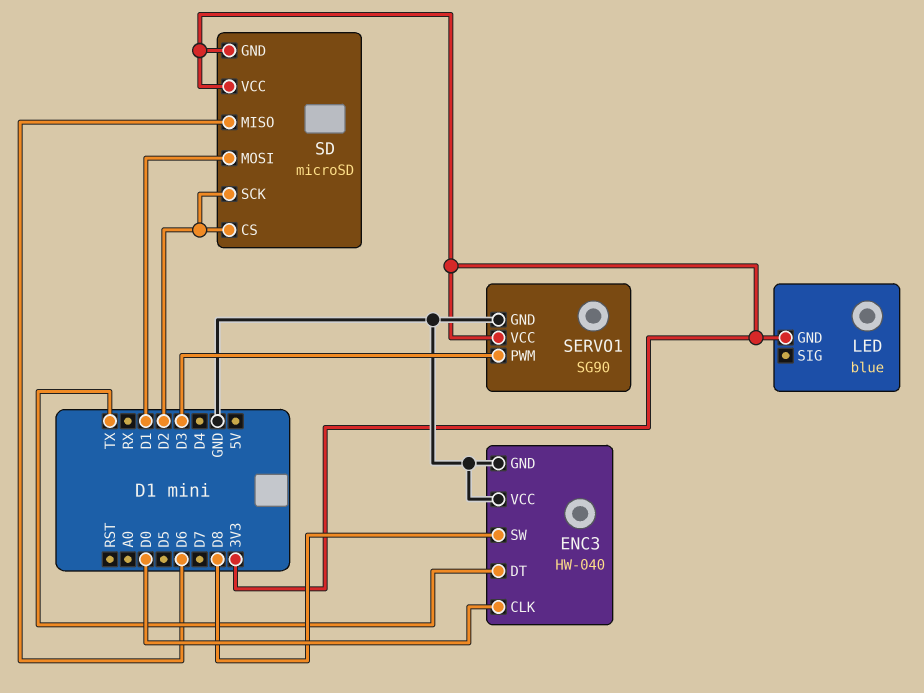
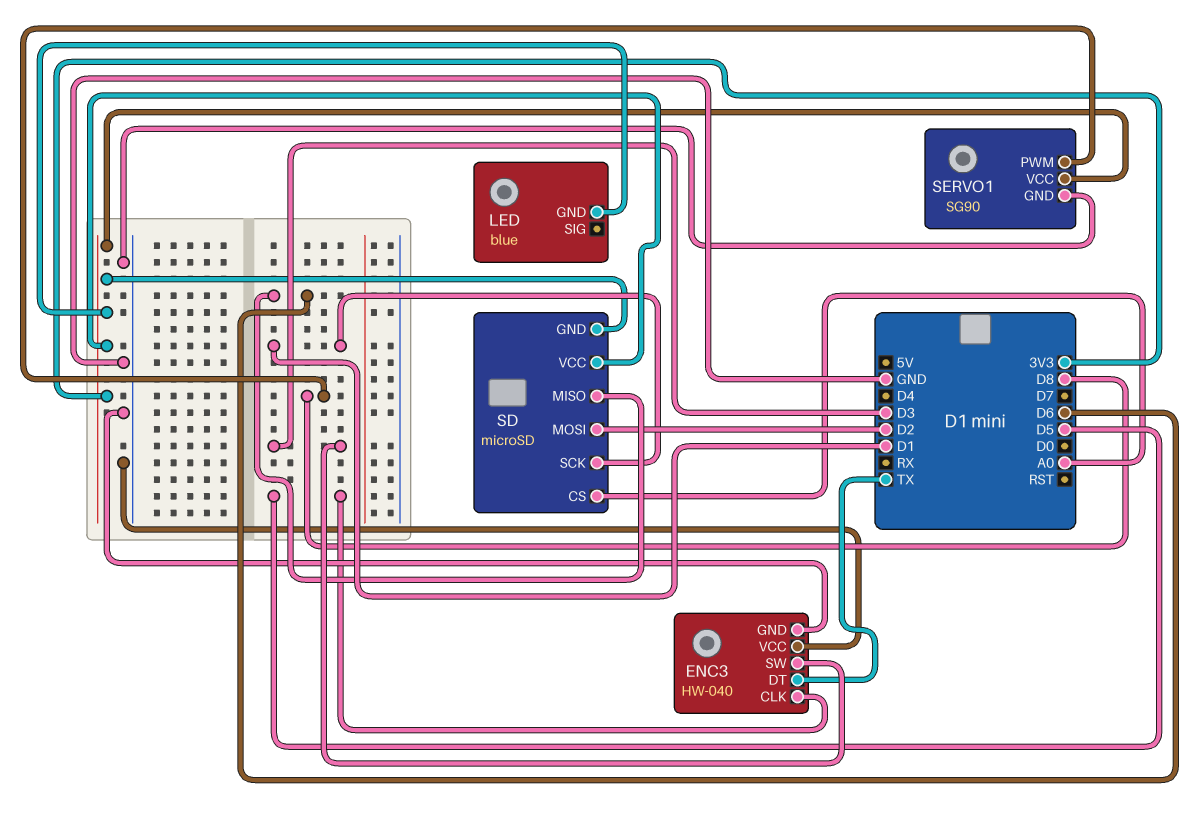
ENC3 pin CLK: D0 -> D5
ENC3 pin SW: D8 -> D3
SD pin CS: D2 -> A0
SD pin MOSI: D1 -> D2
SD pin SCK: D2 -> D1
SERVO1 pin PWM: D3 -> D8

